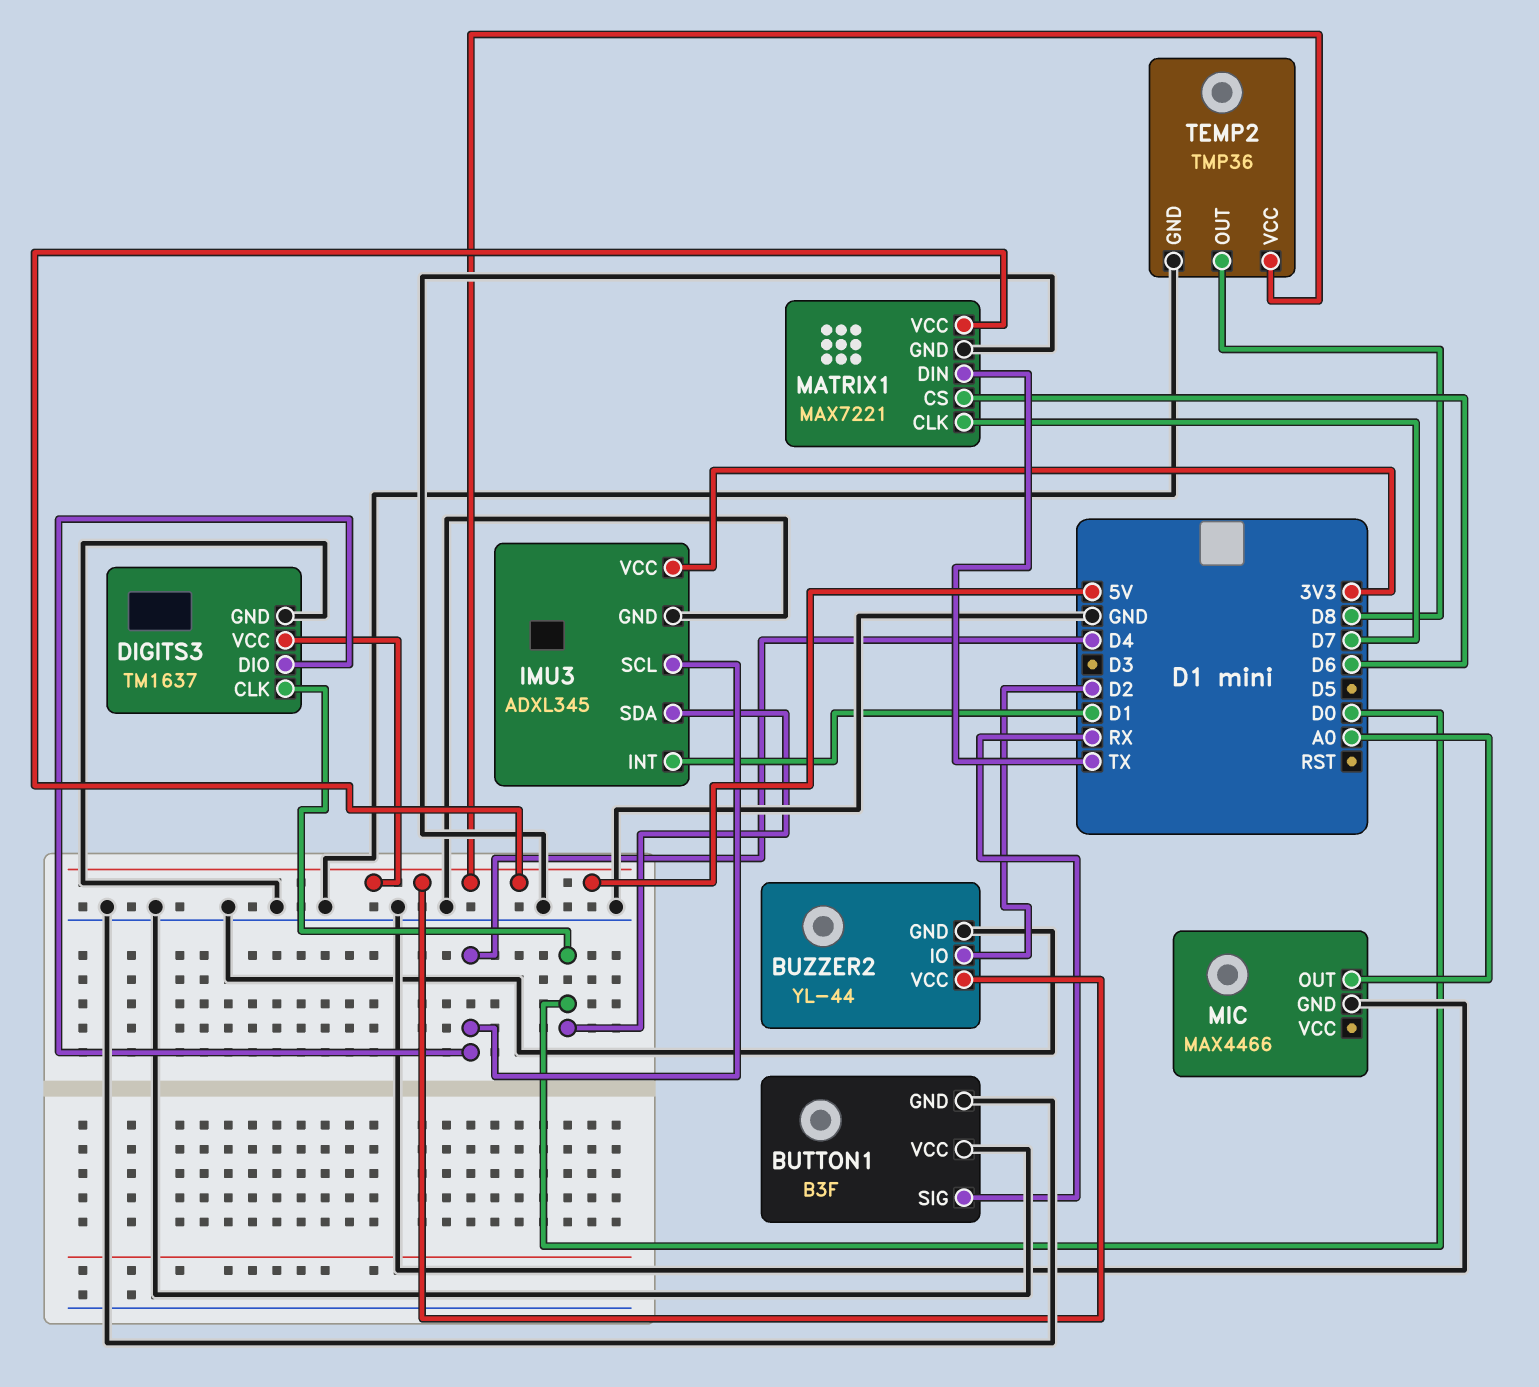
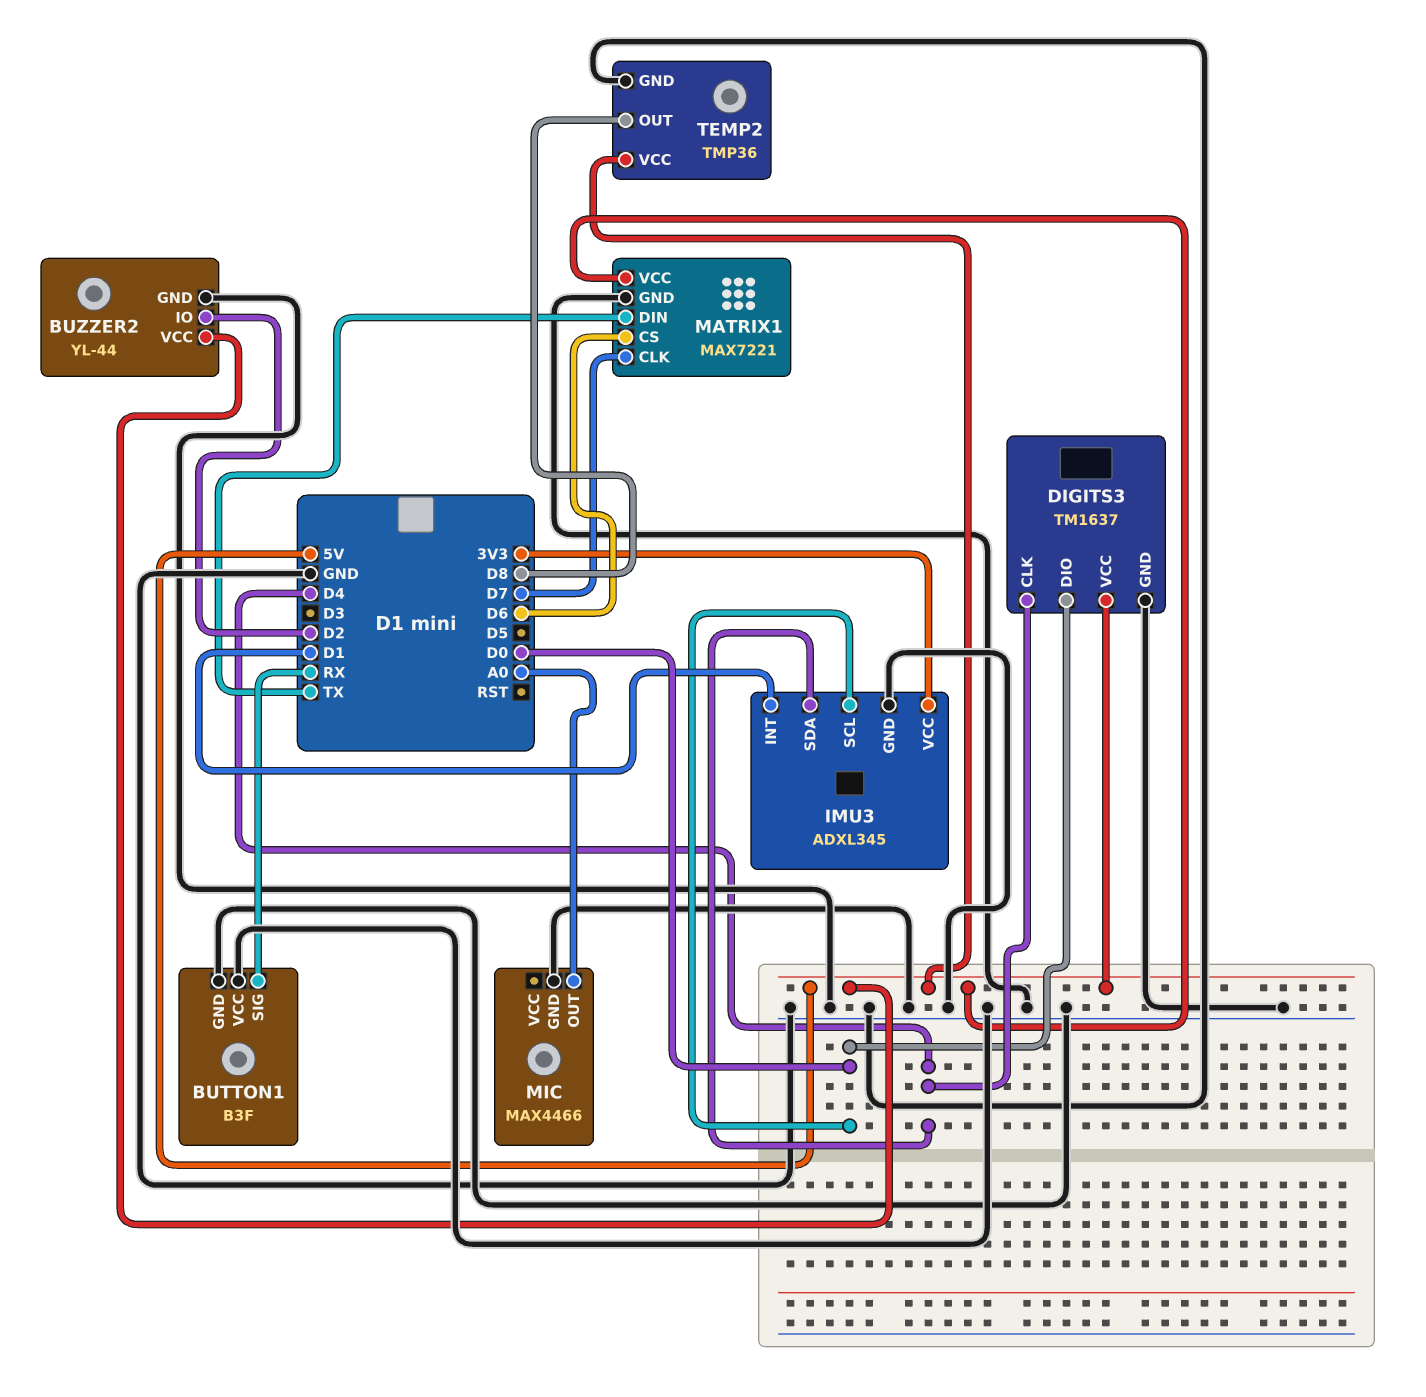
DIGITS3 pin CLK: D0 -> D4
DIGITS3 pin DIO: D4 -> D0
IMU3 pin SCL: D4 -> D0
IMU3 pin SDA: D0 -> D4

